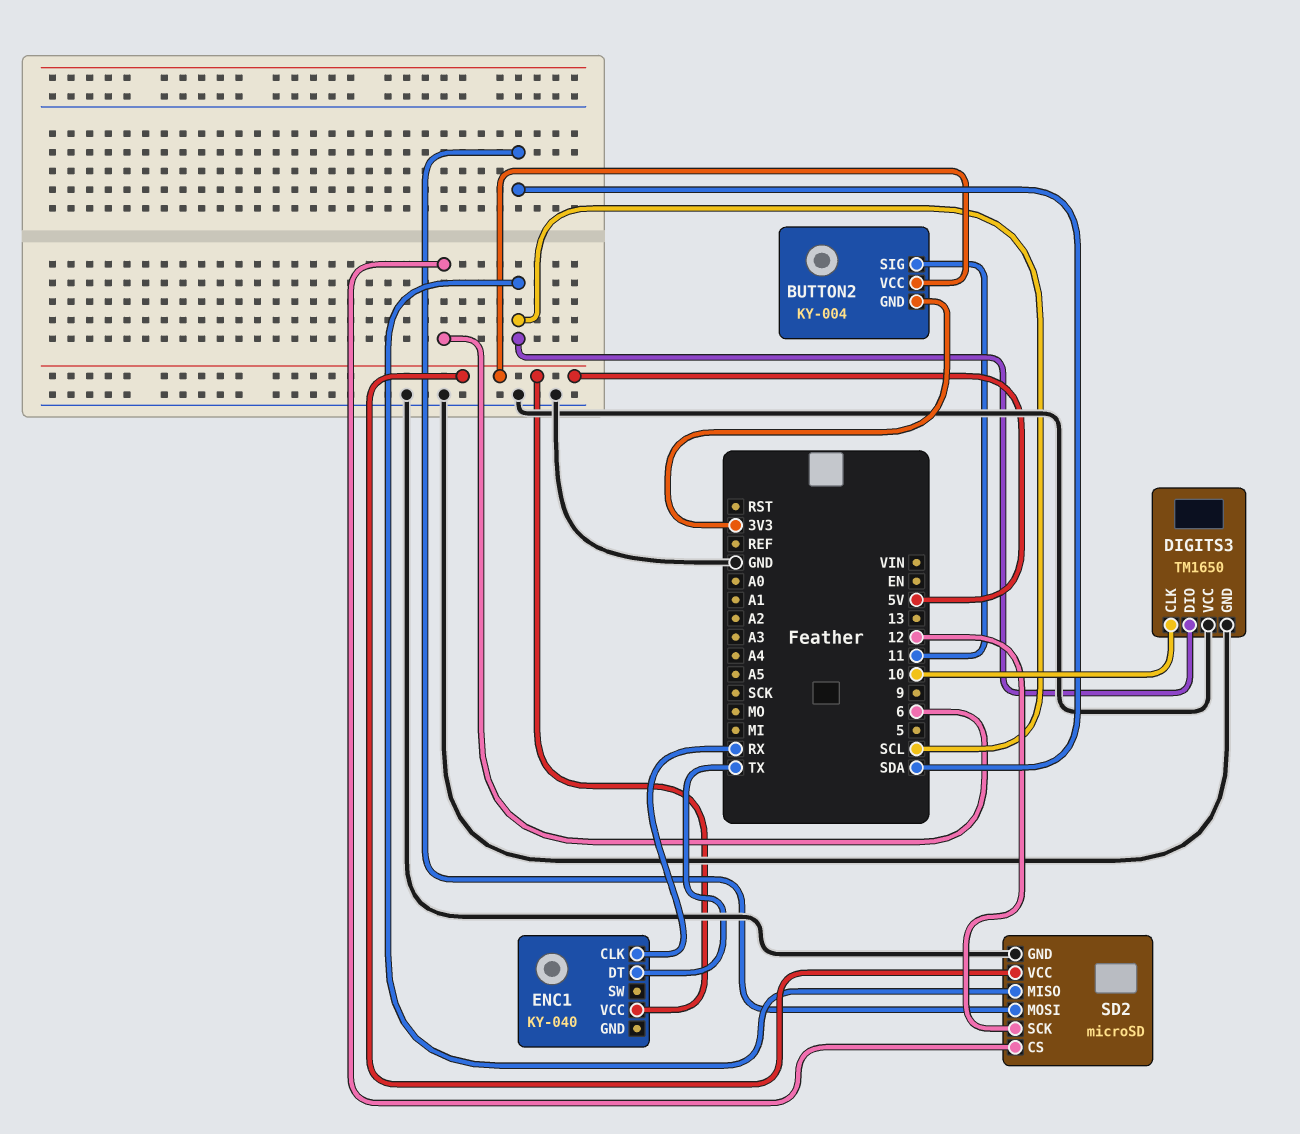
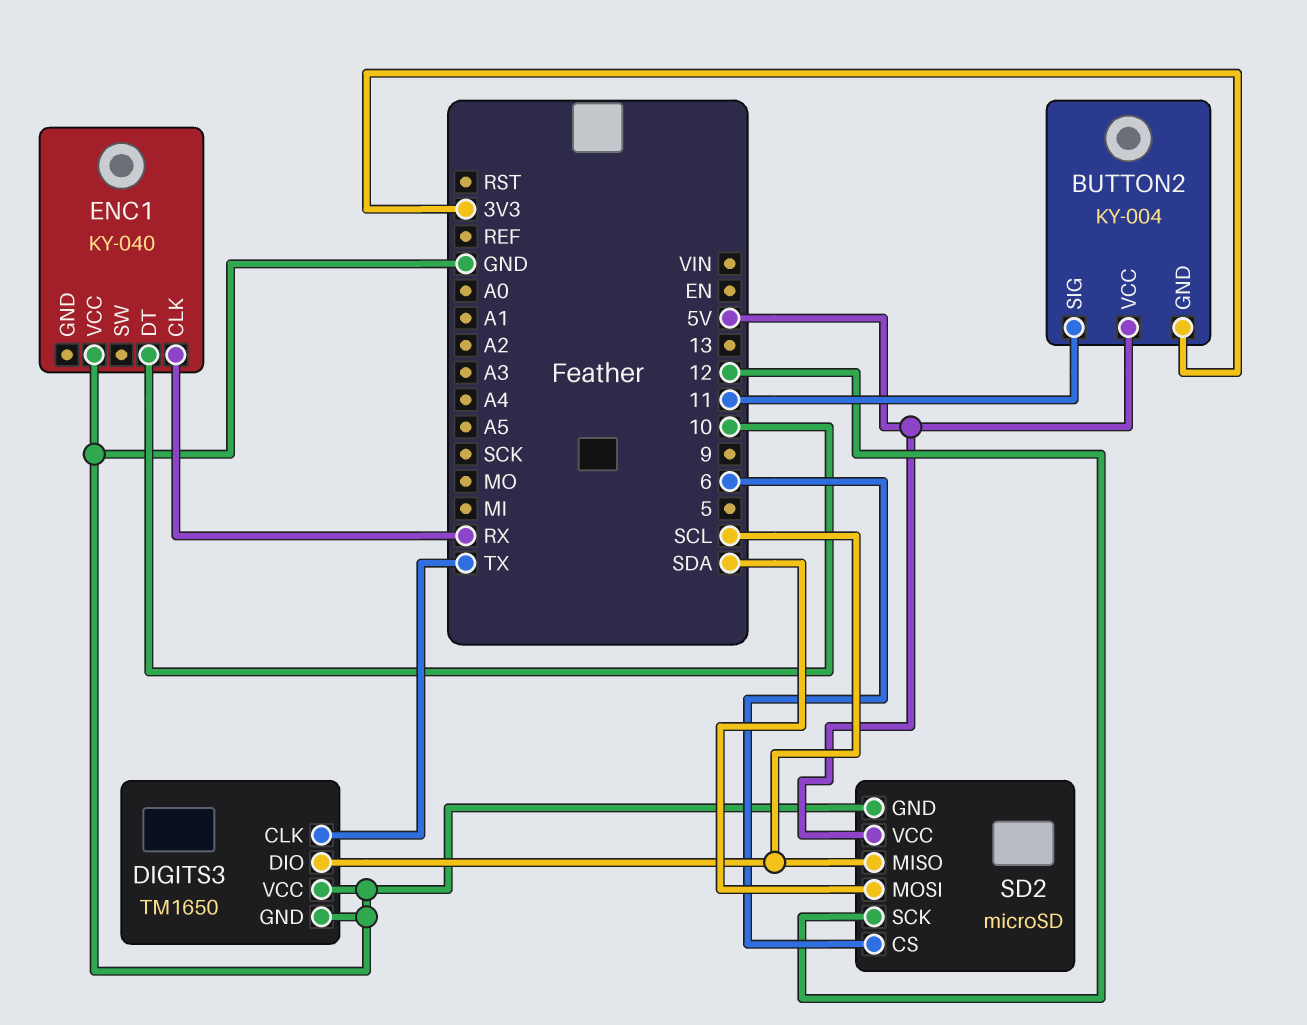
DIGITS3 pin CLK: 10 -> TX
ENC1 pin DT: TX -> 10
ENC1 pin VCC: 5V -> GND

